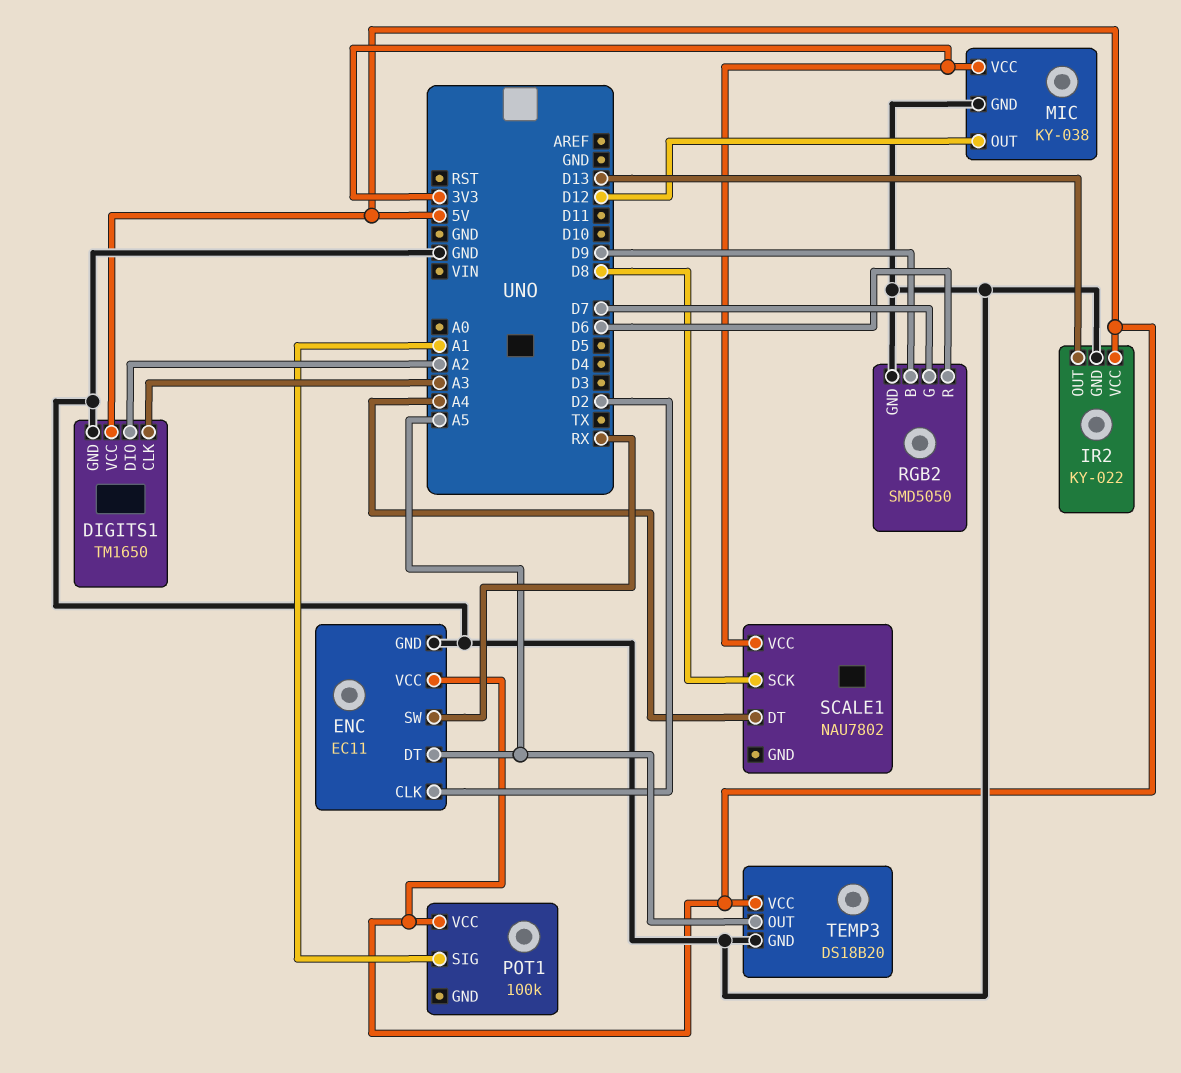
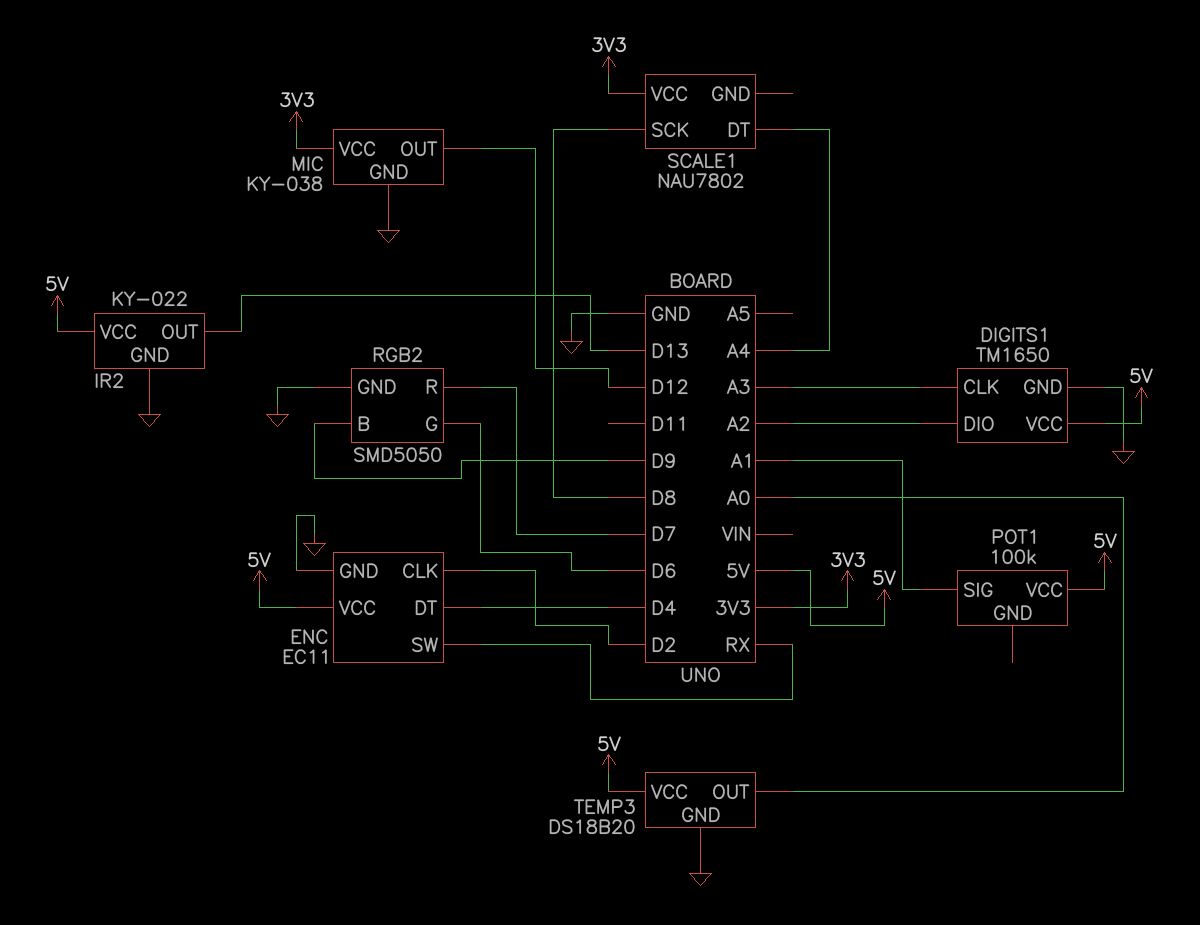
ENC pin DT: A5 -> D4
RGB2 pin G: D7 -> D6
RGB2 pin R: D6 -> D7
TEMP3 pin OUT: A5 -> A0

